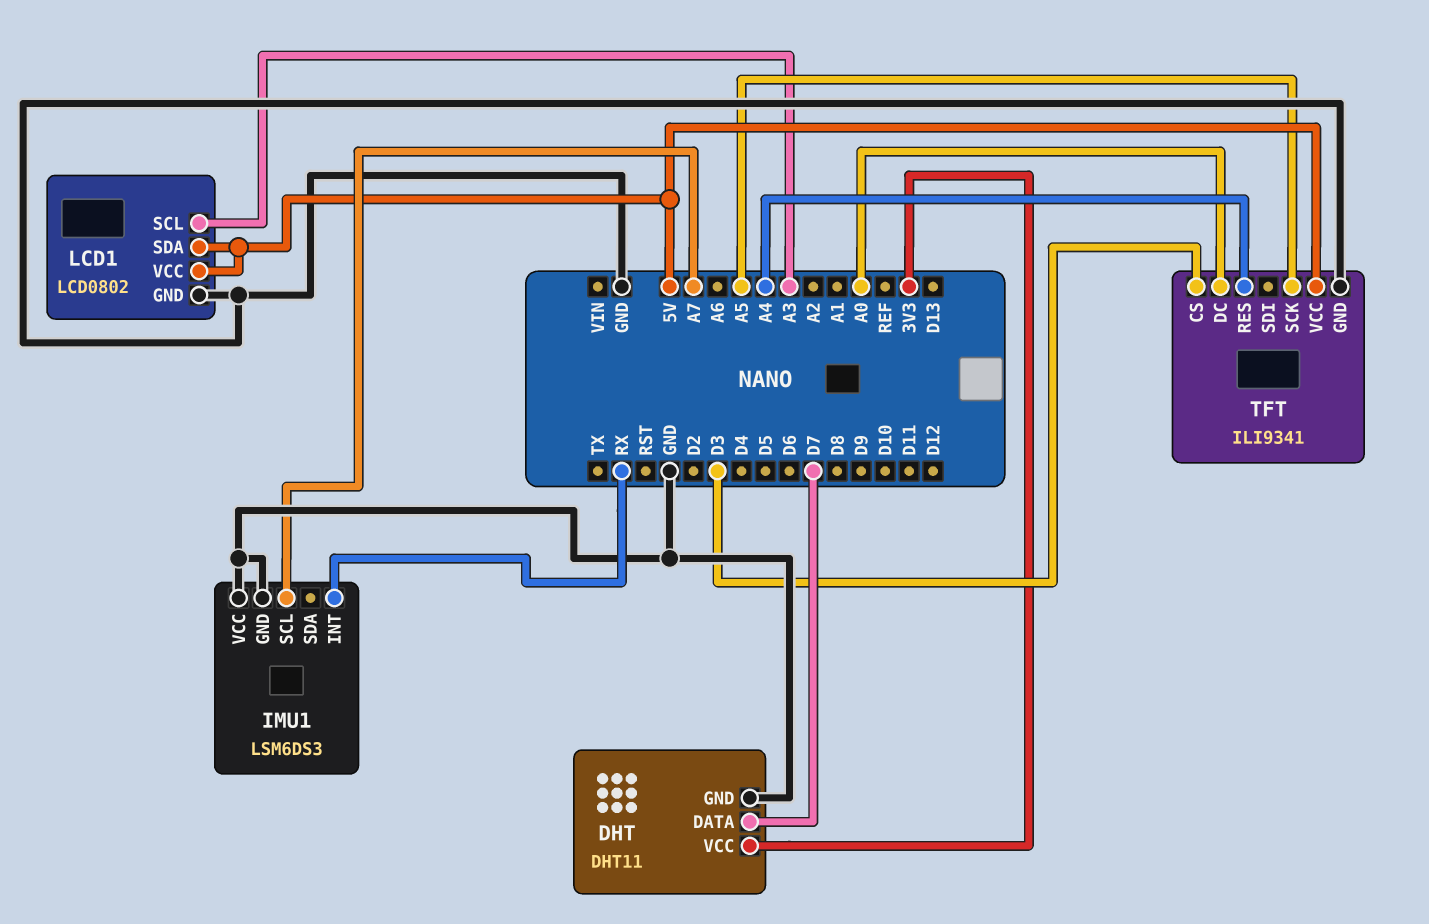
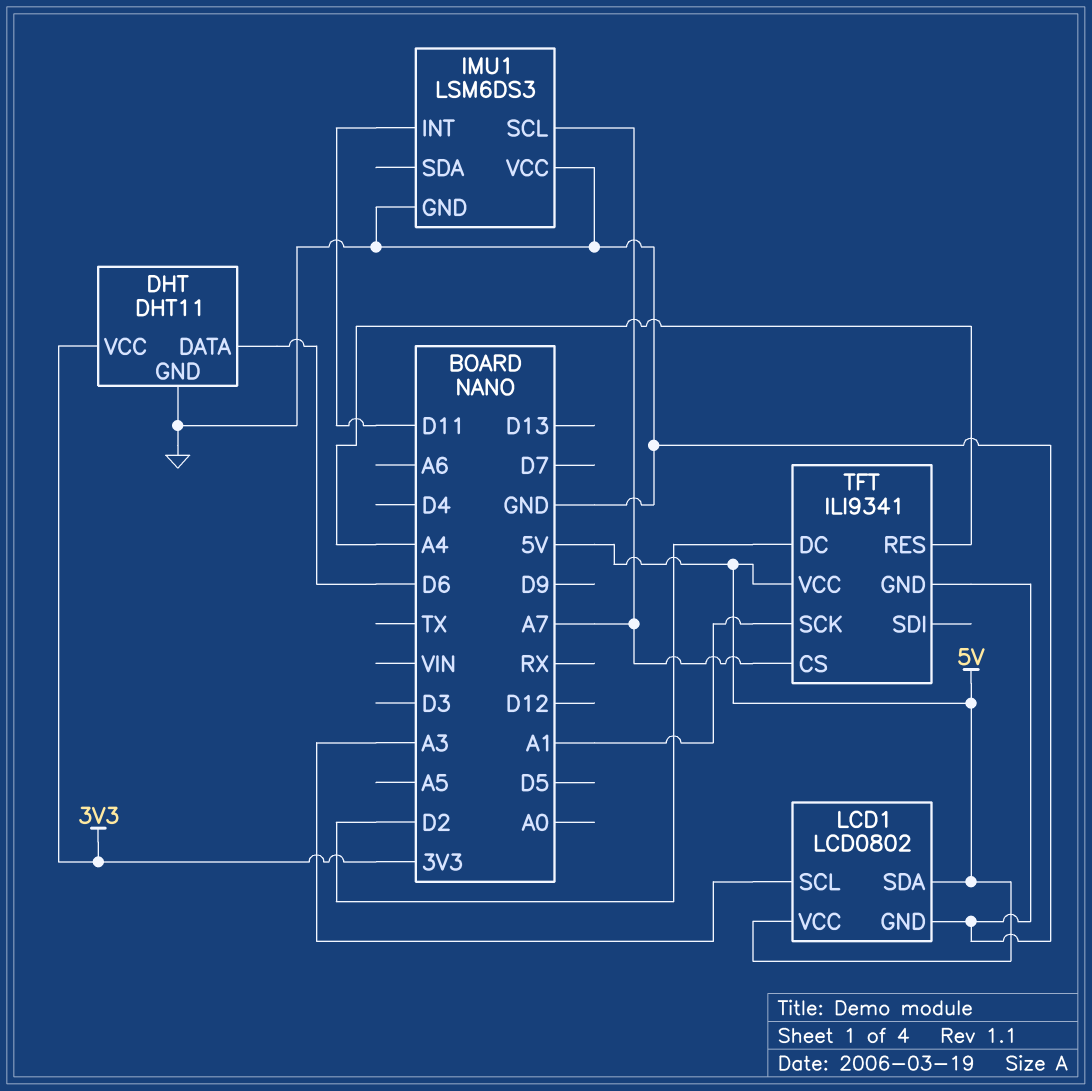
DHT pin DATA: D7 -> D6
IMU1 pin INT: RX -> D11
TFT pin CS: D3 -> A7
TFT pin DC: A0 -> D2
TFT pin SCK: A5 -> A1

